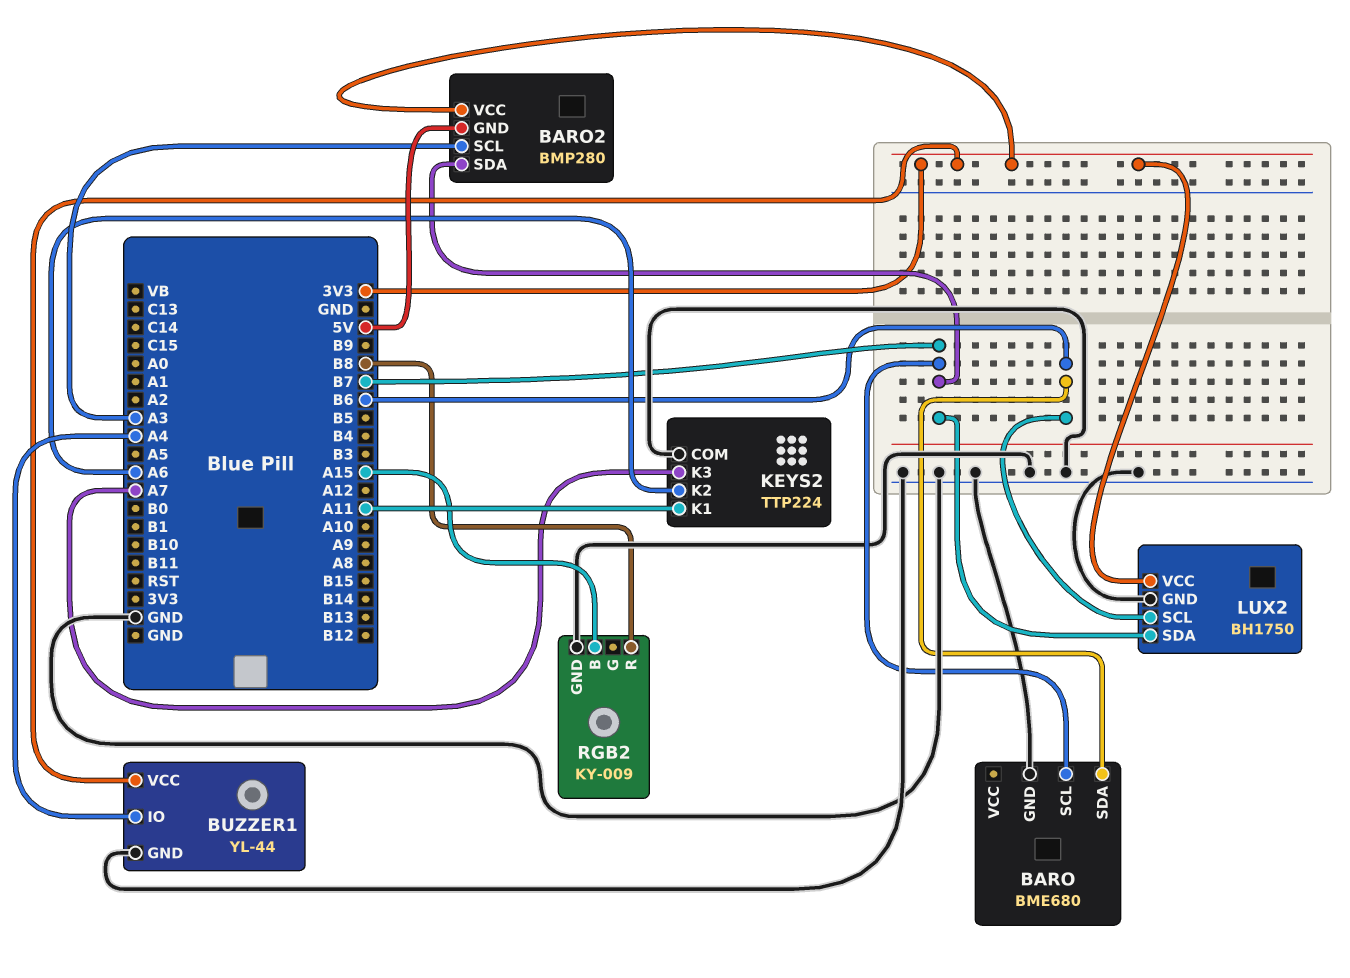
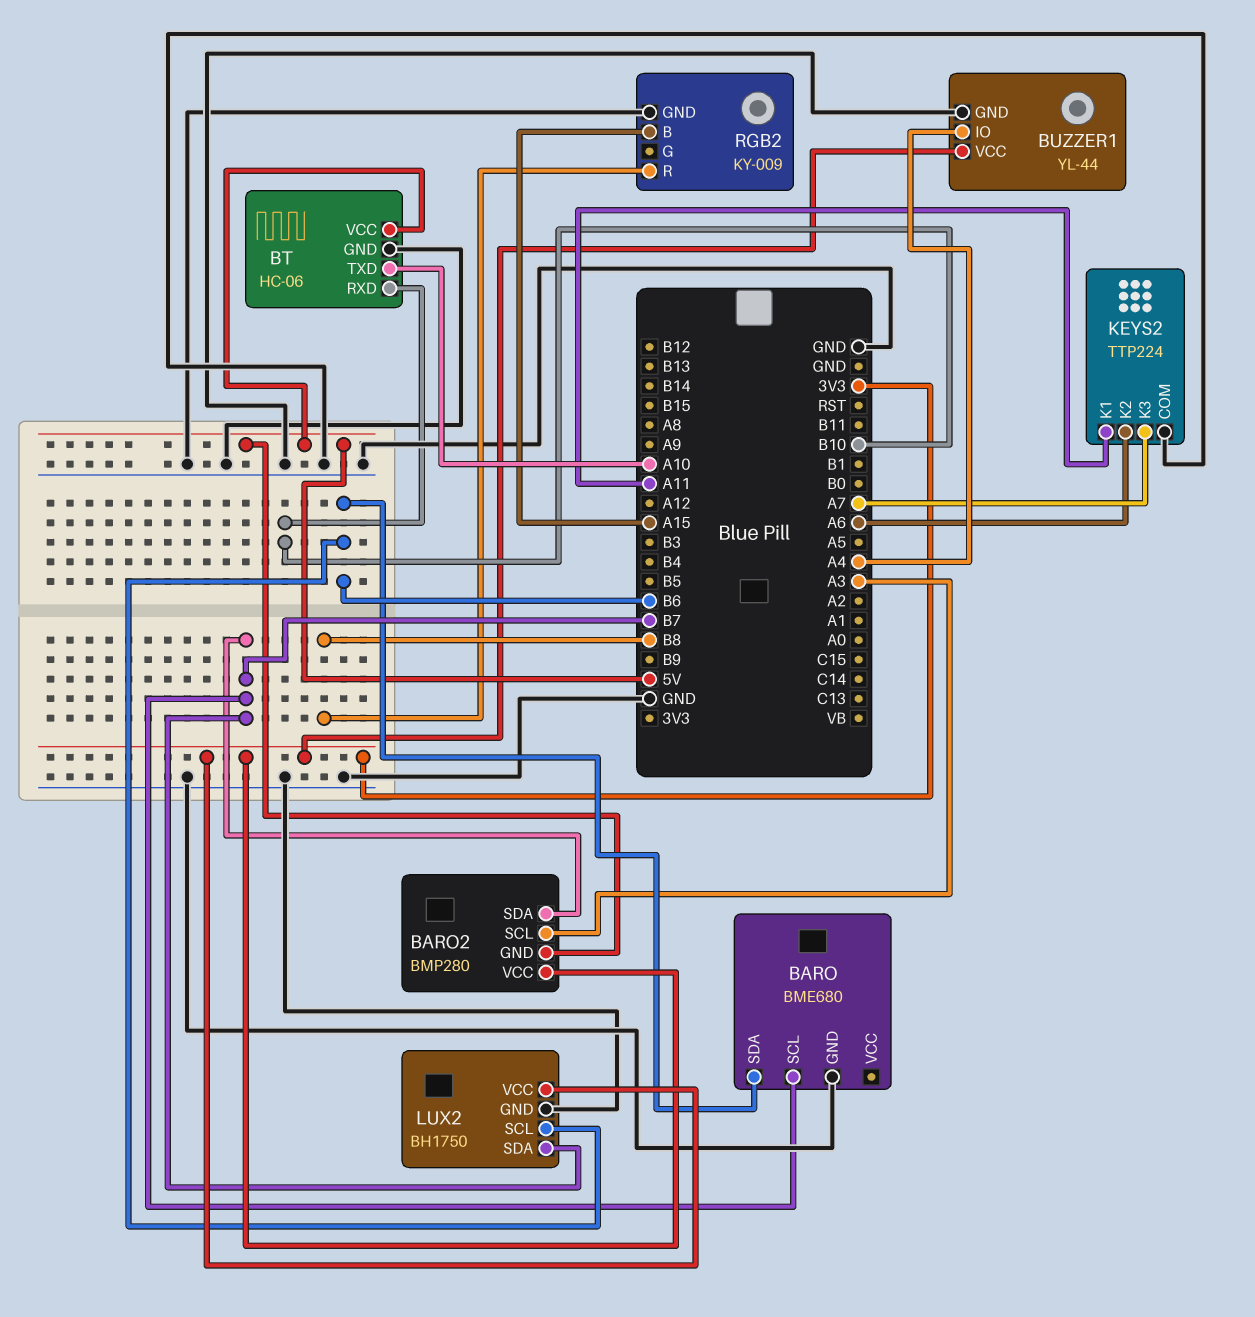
BT: none -> HC-06
BT pin GND: none -> GND
BT pin RXD: none -> B10
BT pin TXD: none -> A10
BT pin VCC: none -> 5V

